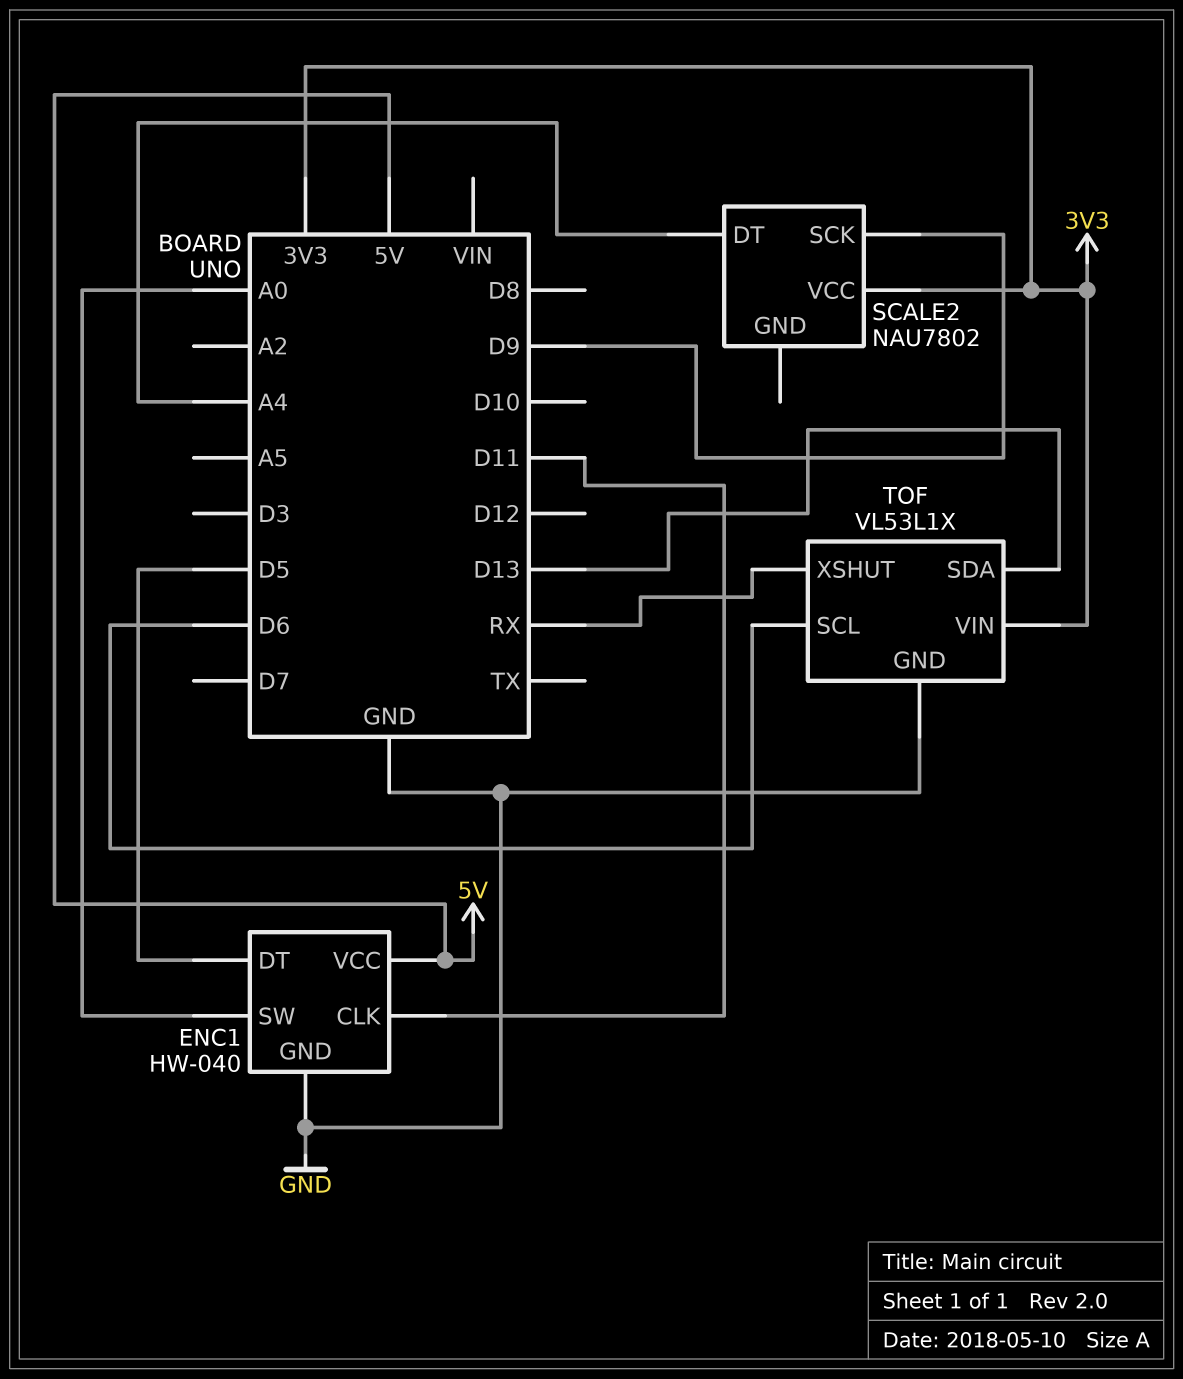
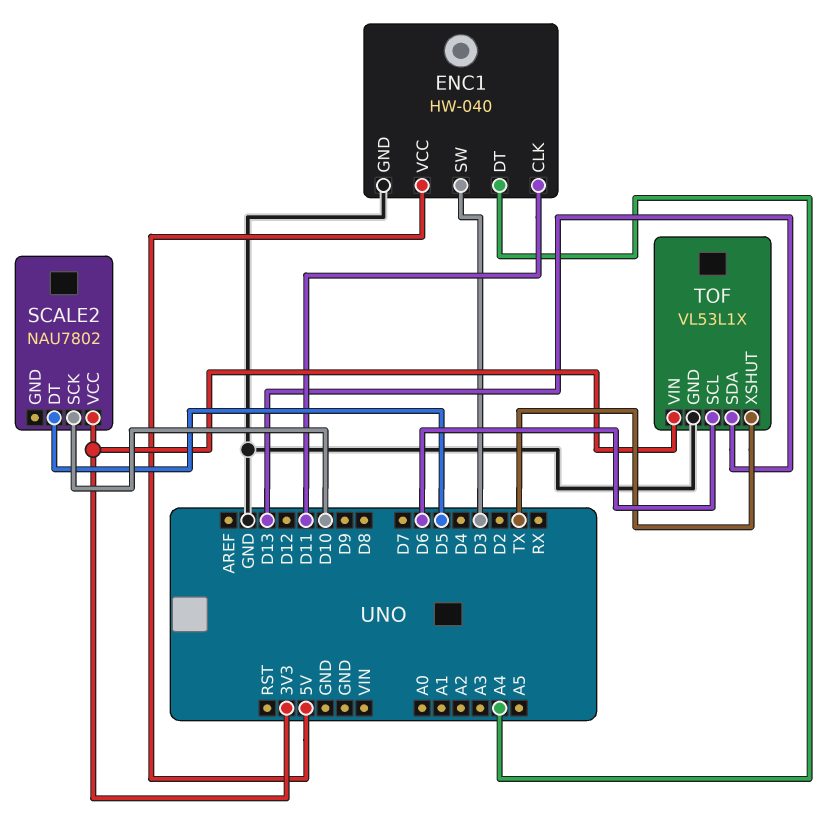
ENC1 pin DT: D5 -> A4
ENC1 pin SW: A0 -> D3
SCALE2 pin DT: A4 -> D5
SCALE2 pin SCK: D9 -> D10
TOF pin XSHUT: RX -> TX

